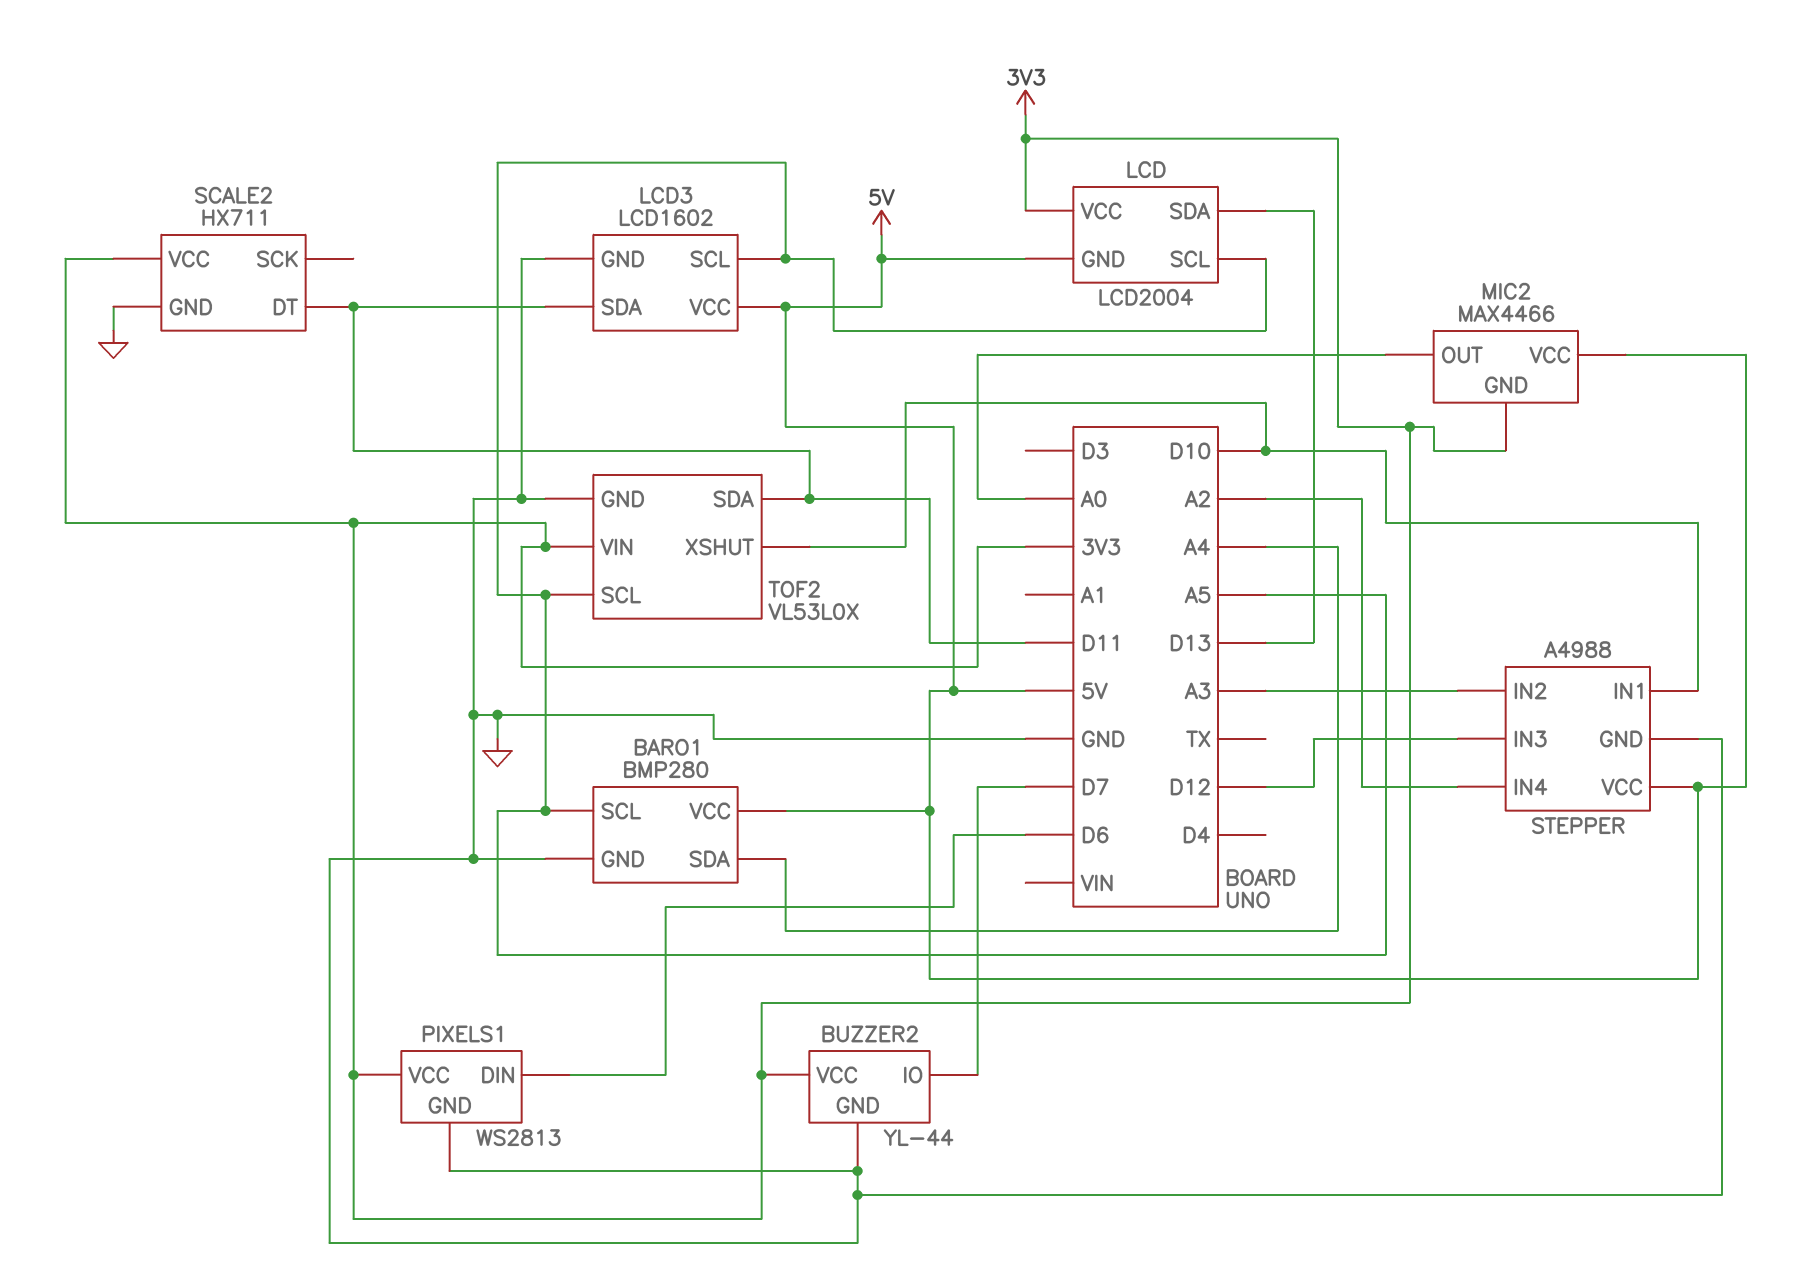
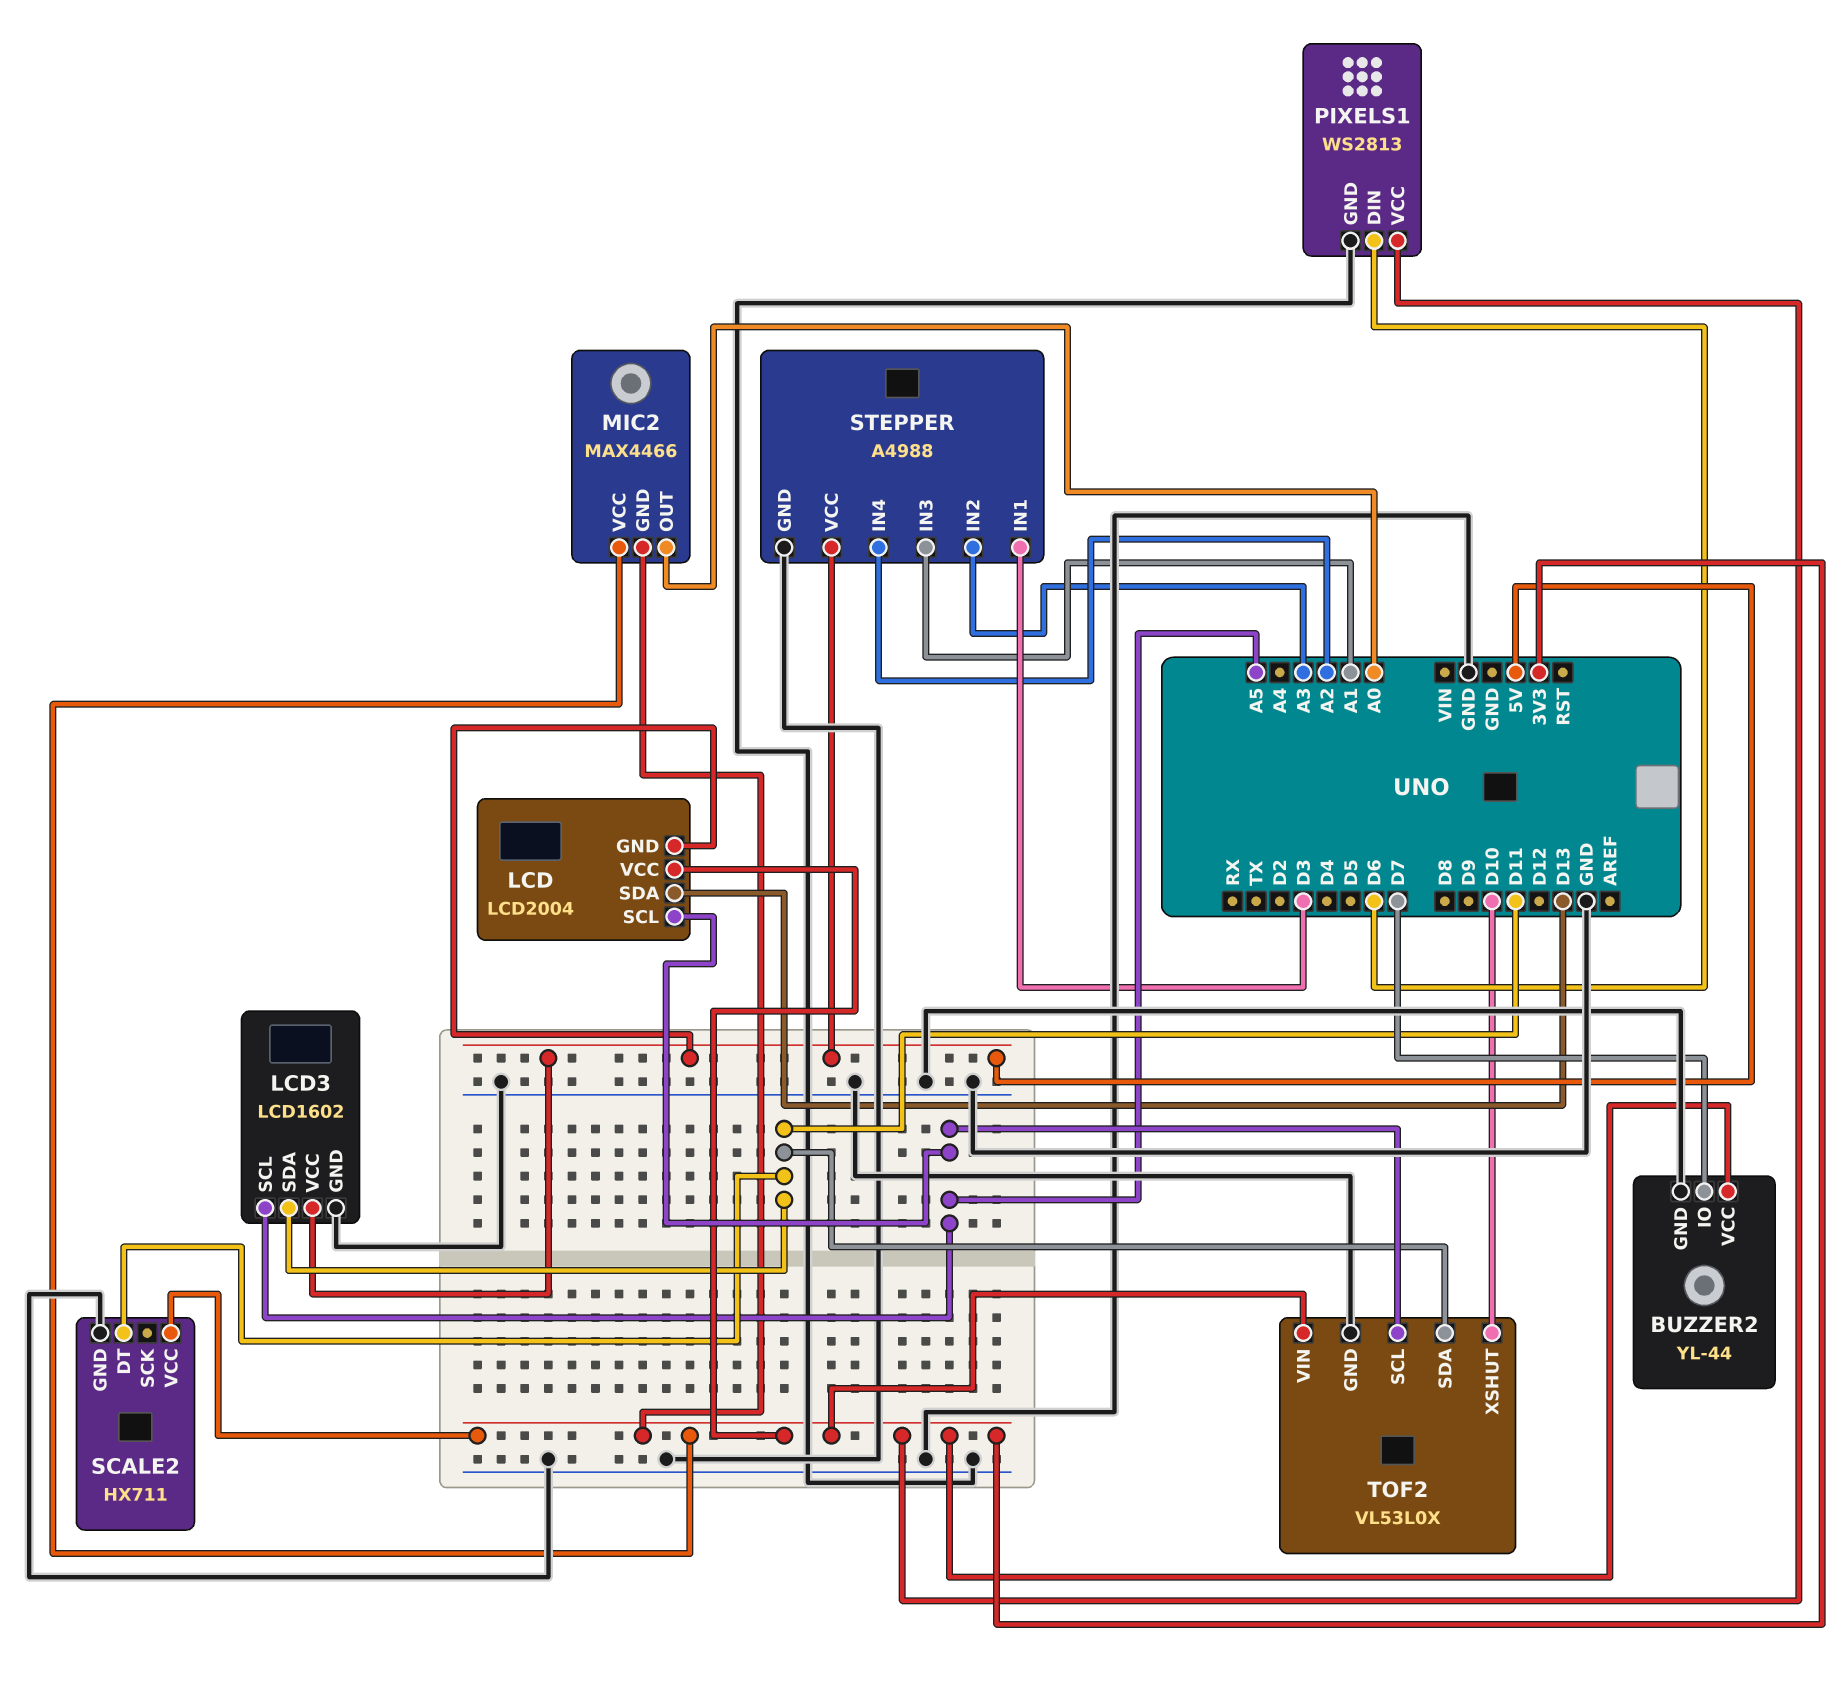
BARO1: BMP280 -> none
BARO1 pin GND: GND -> none
BARO1 pin SCL: A5 -> none
BARO1 pin SDA: A4 -> none
BARO1 pin VCC: 5V -> none
MIC2 pin VCC: 5V -> 3V3
STEPPER pin IN1: D10 -> D3
STEPPER pin IN3: D12 -> A1

